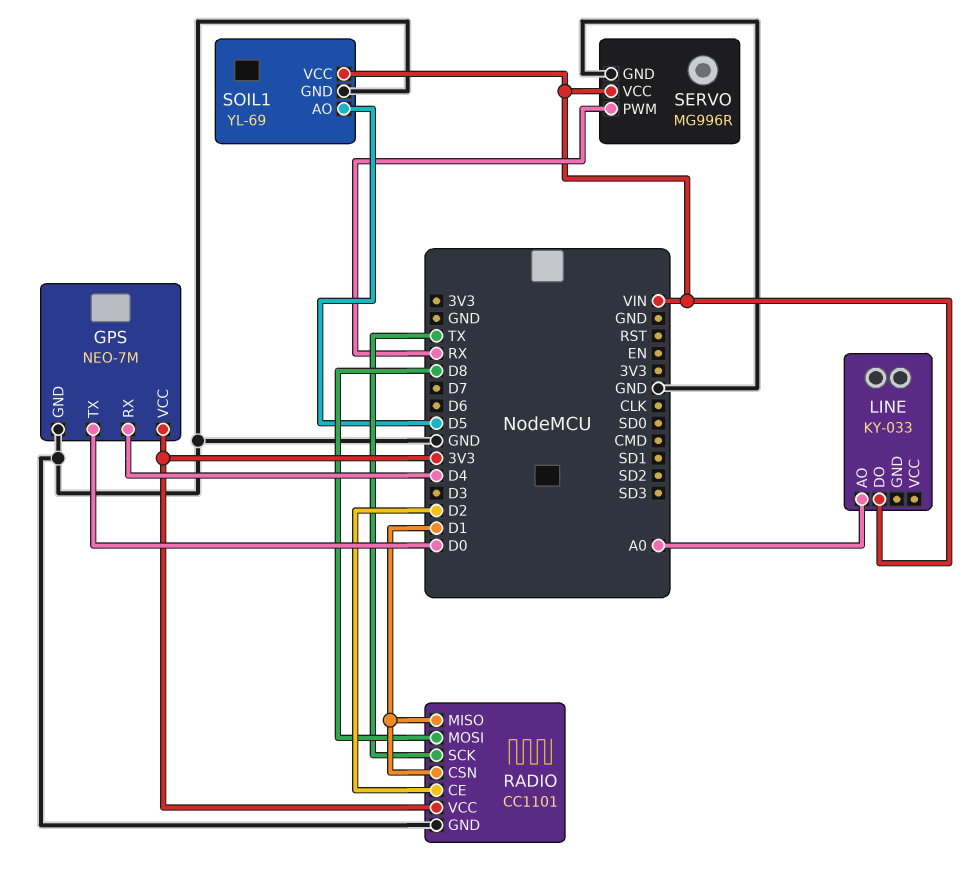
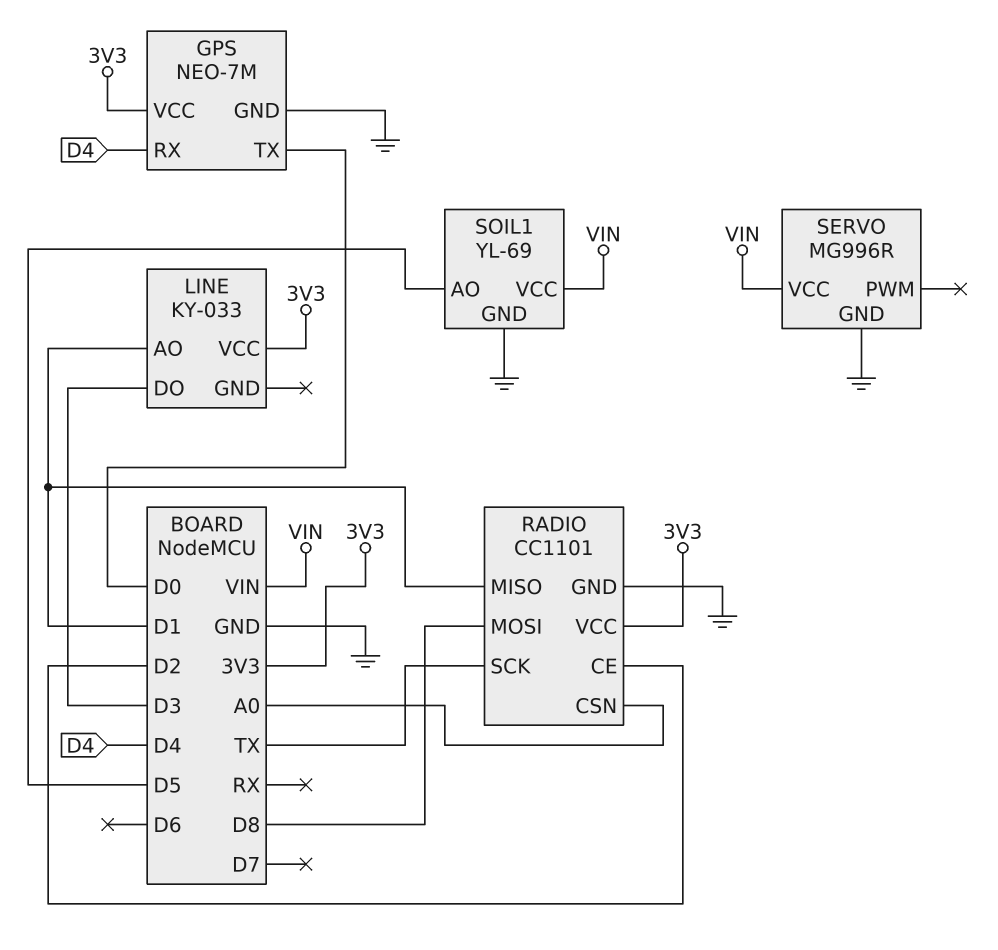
LINE pin AO: A0 -> D1
LINE pin DO: VIN -> D3
LINE pin VCC: none -> 3V3
RADIO pin CSN: D1 -> A0
SERVO pin PWM: RX -> none

